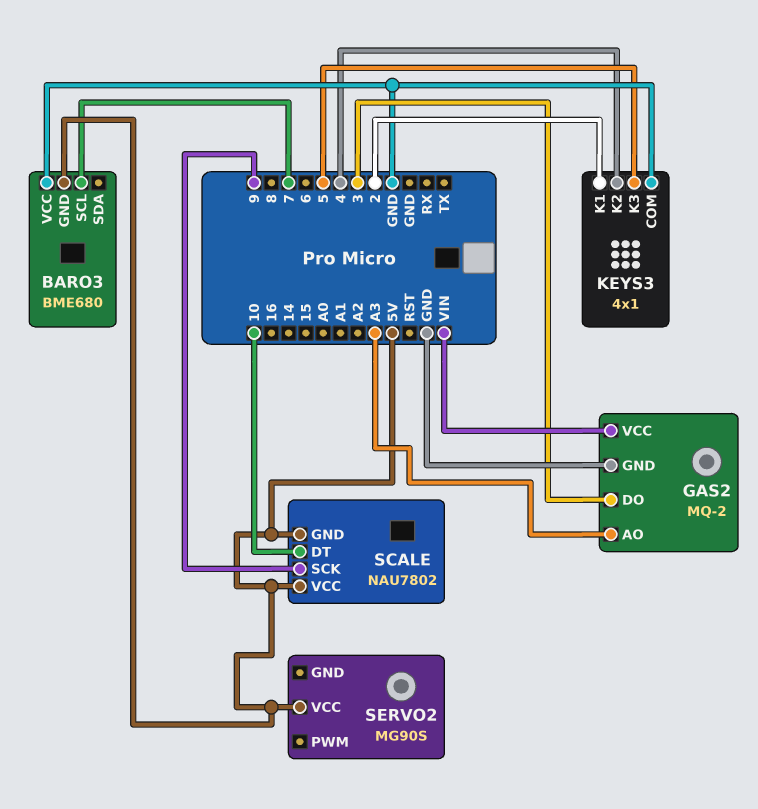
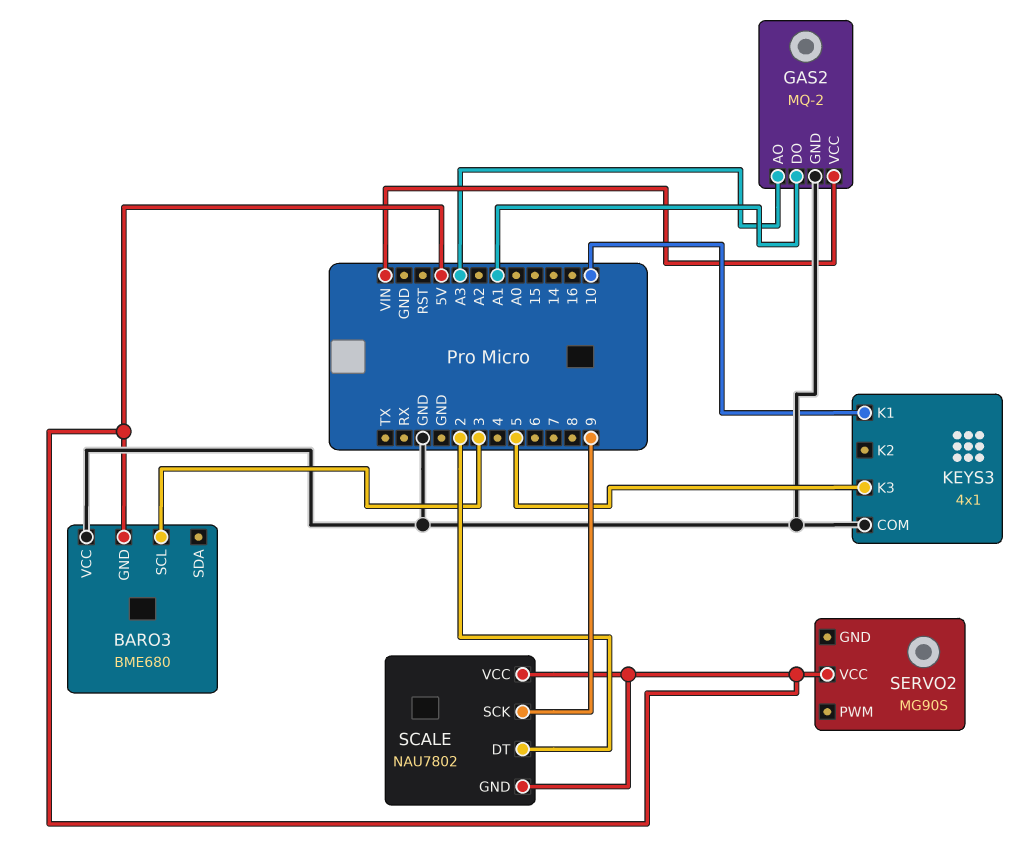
BARO3 pin SCL: 7 -> 3
GAS2 pin DO: 3 -> A1
KEYS3 pin K1: 2 -> 10
KEYS3 pin K2: 4 -> none
SCALE pin DT: 10 -> 2

